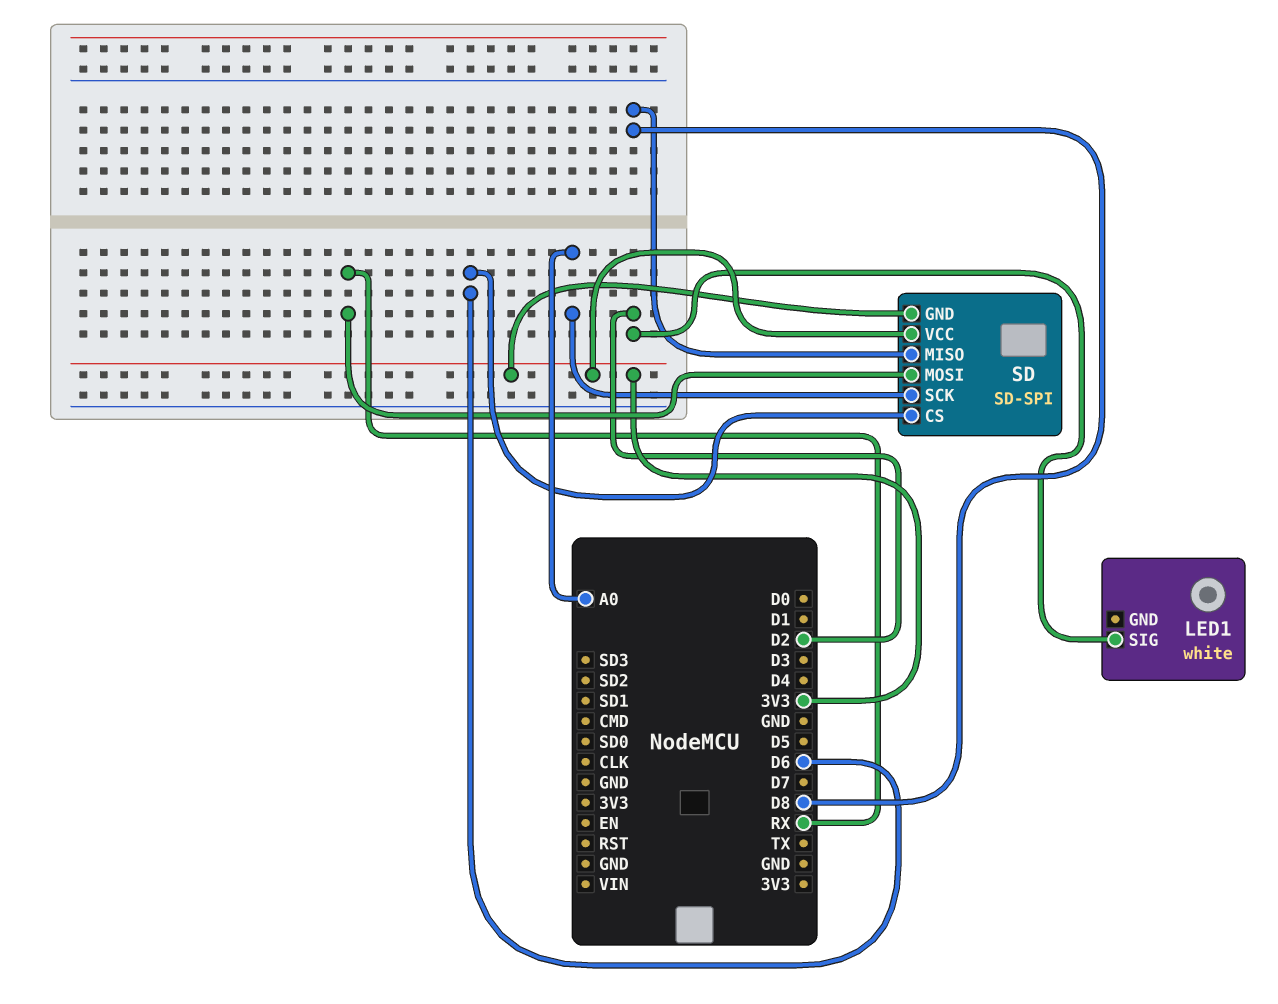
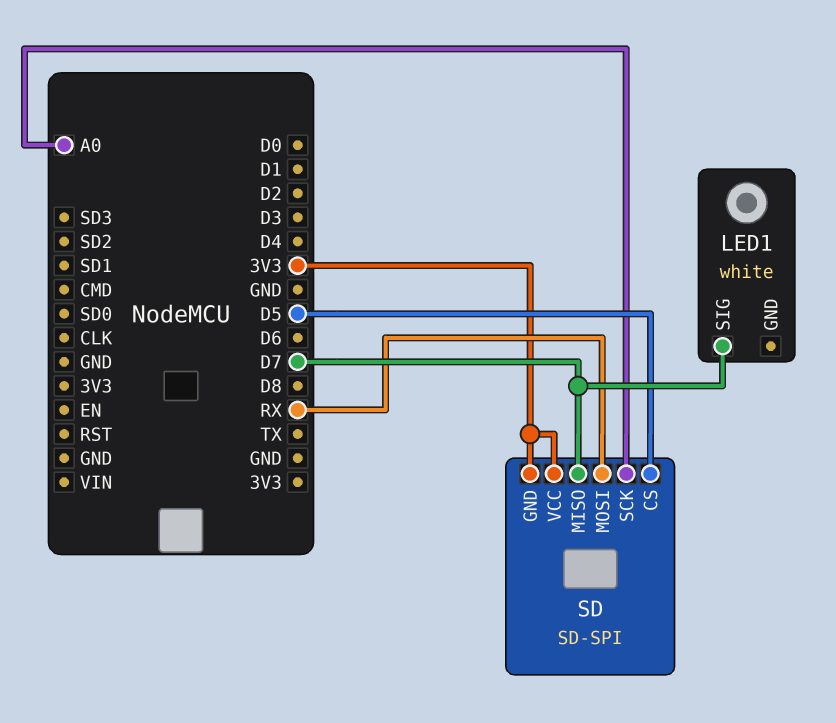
LED1 pin SIG: D2 -> D7
SD pin CS: D6 -> D5
SD pin MISO: D8 -> D7

